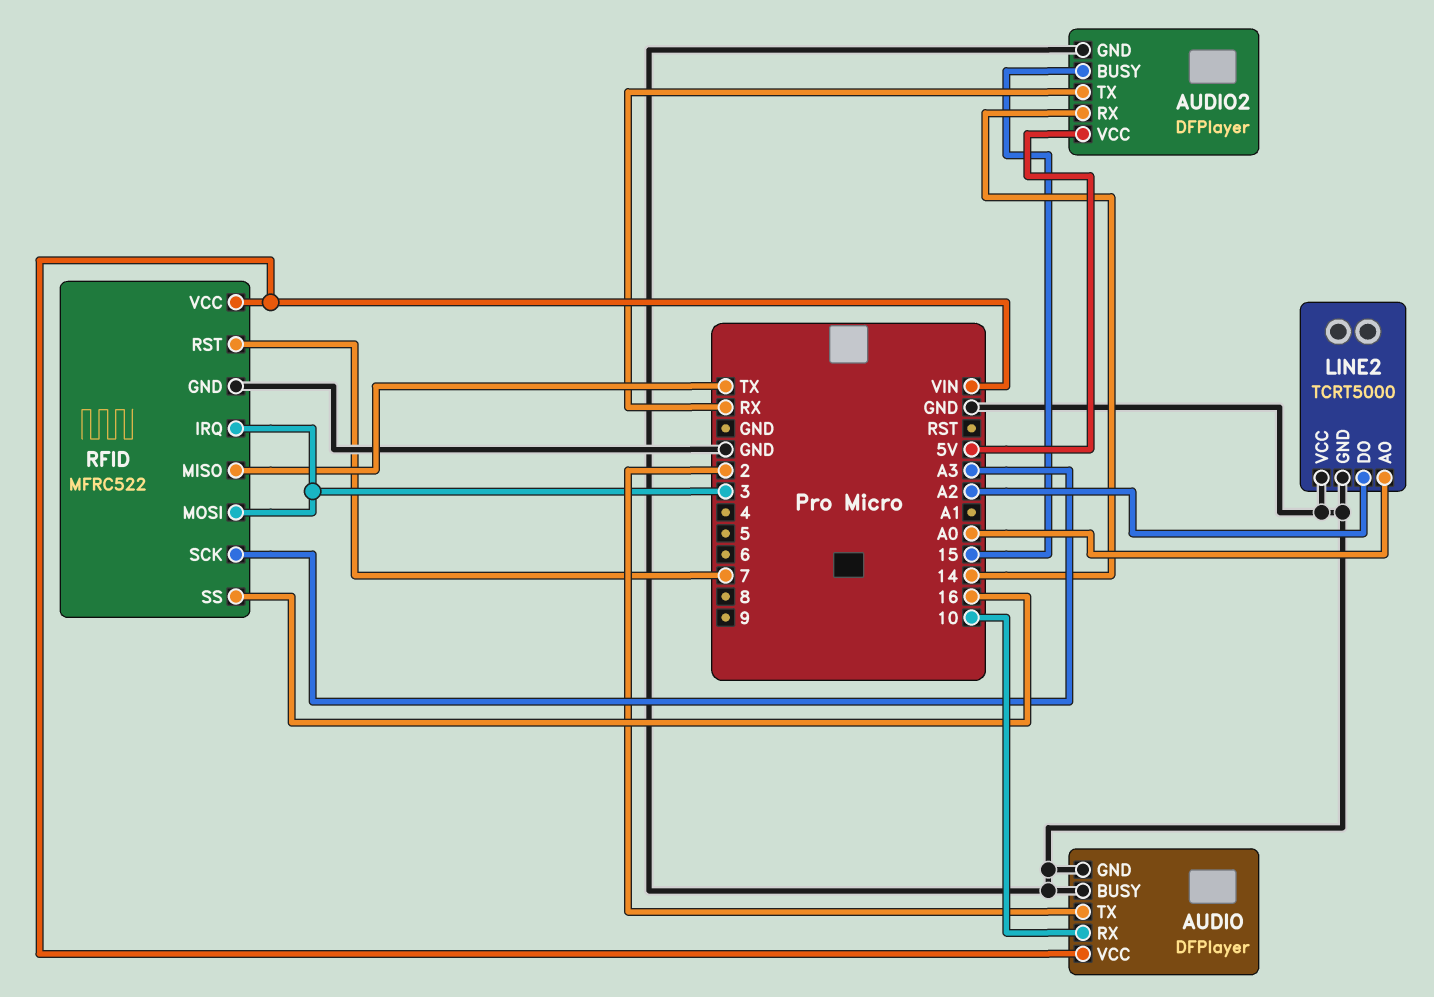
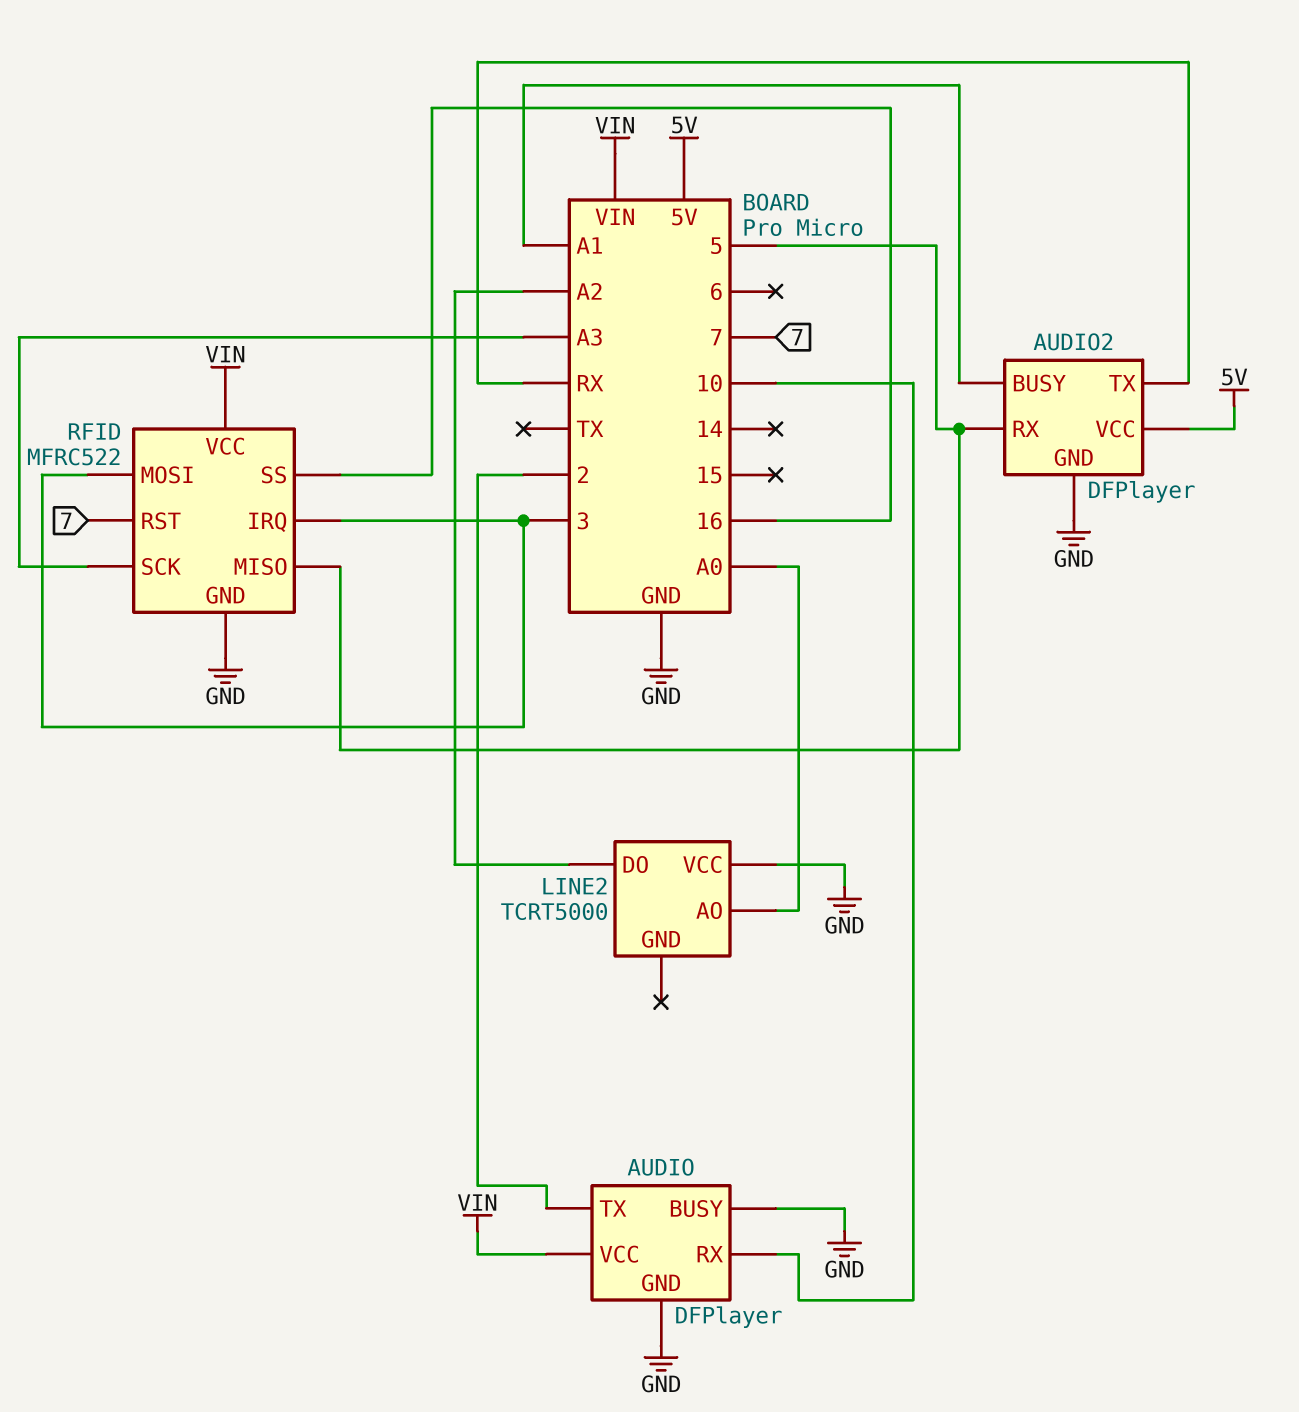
AUDIO2 pin BUSY: 15 -> A1
AUDIO2 pin RX: 14 -> 5
LINE2 pin GND: GND -> none
RFID pin MISO: TX -> 5

